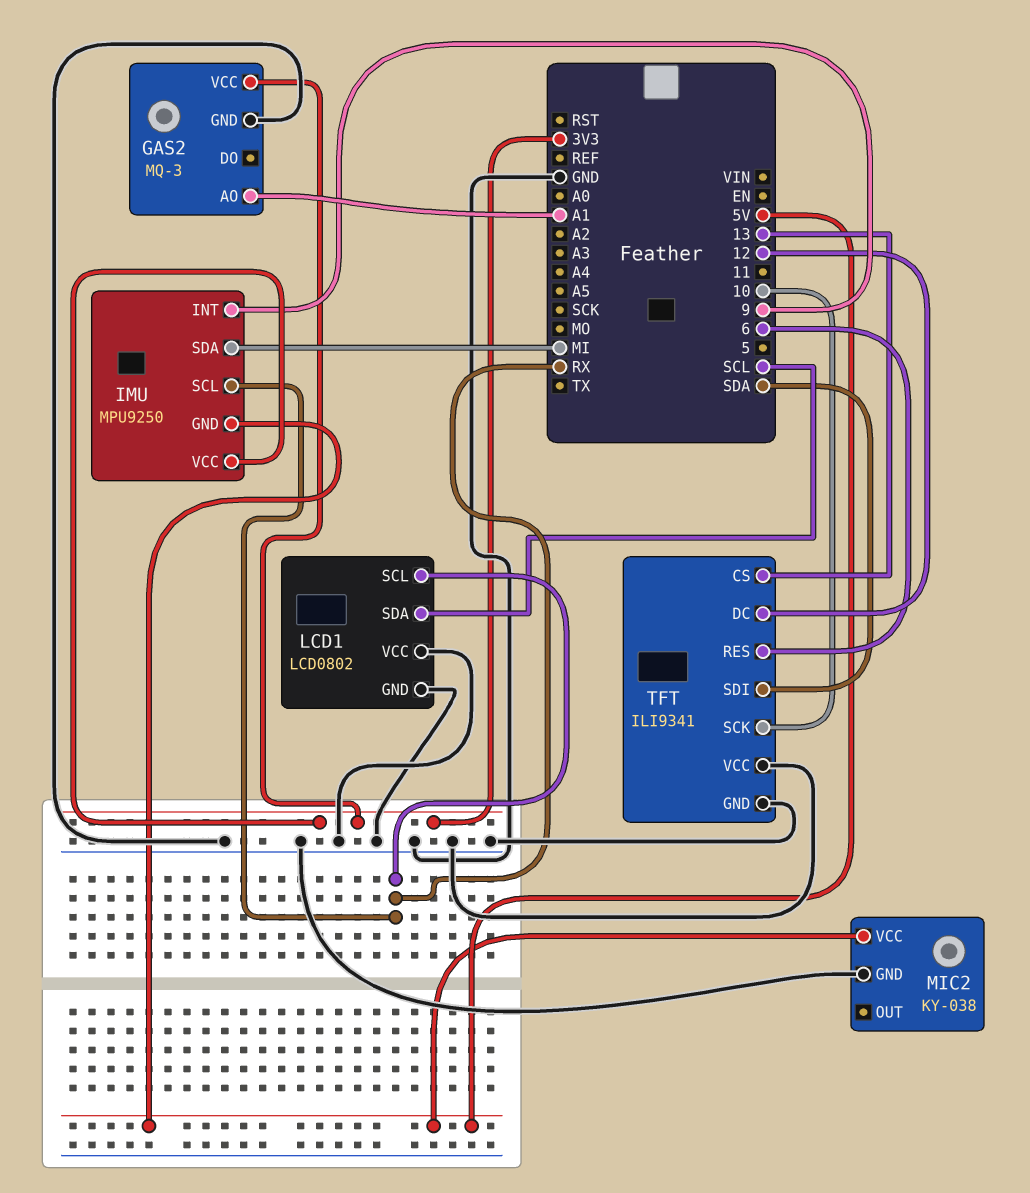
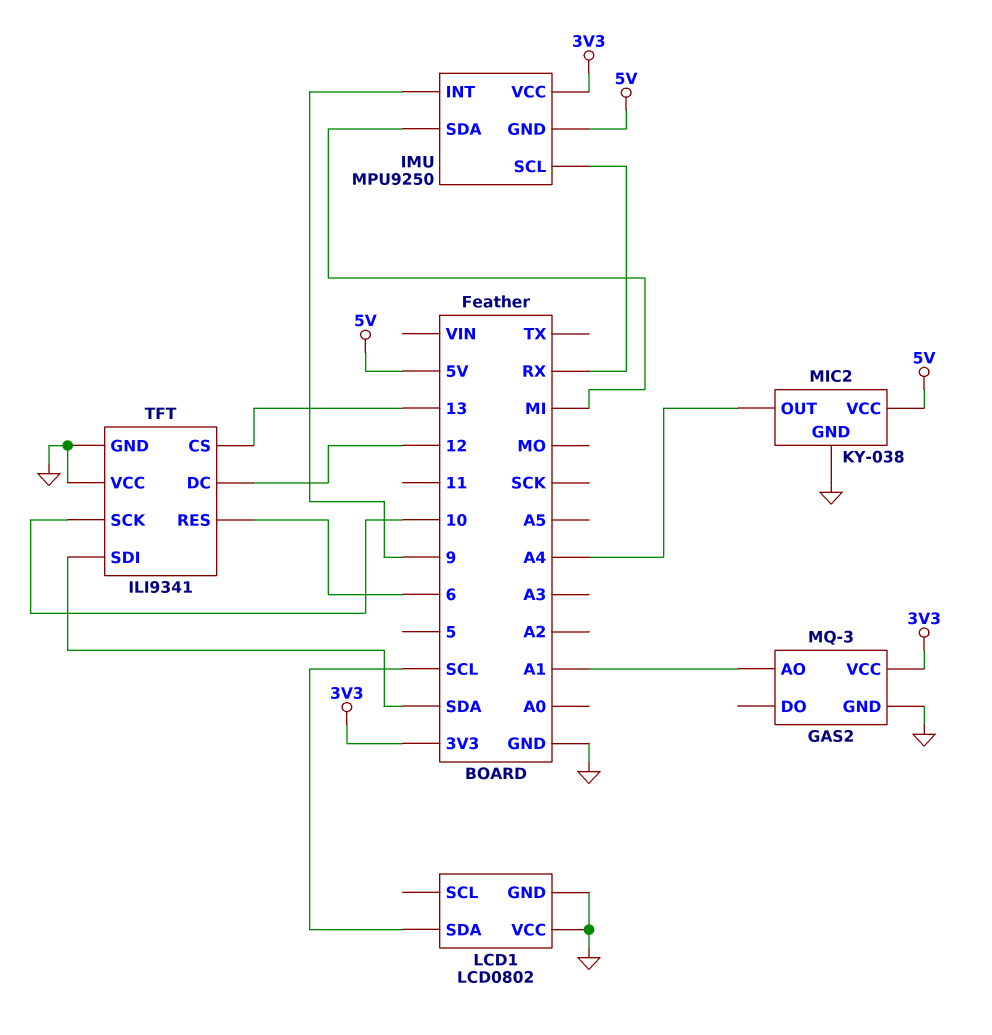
LCD1 pin SCL: RX -> none
MIC2 pin OUT: none -> A4

